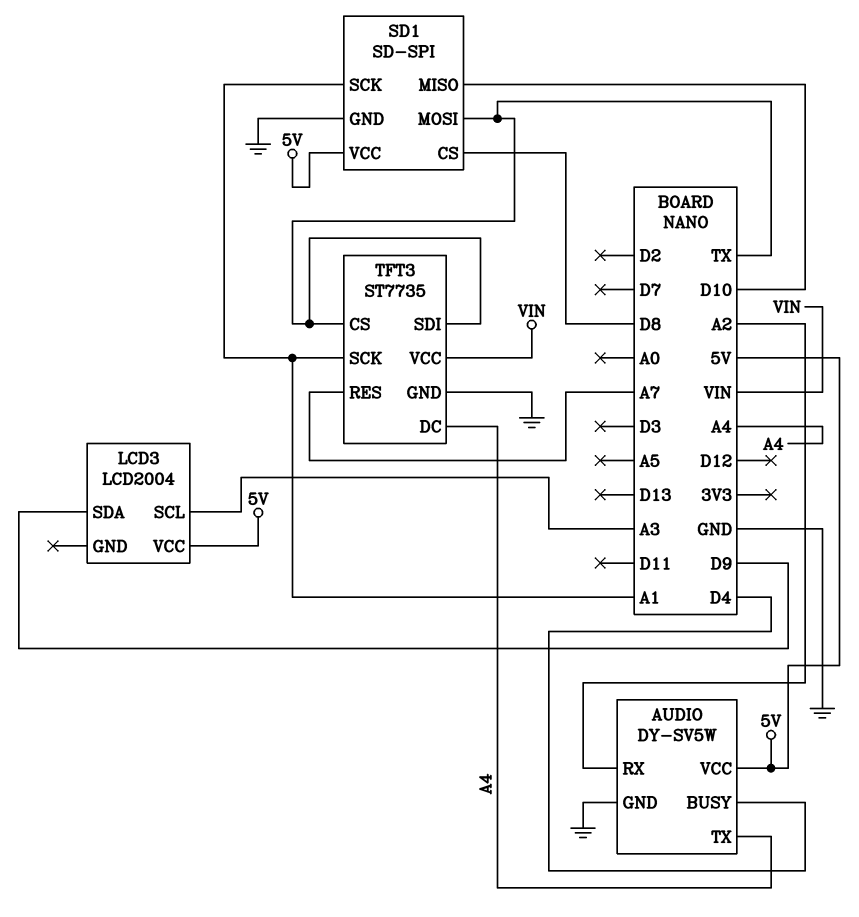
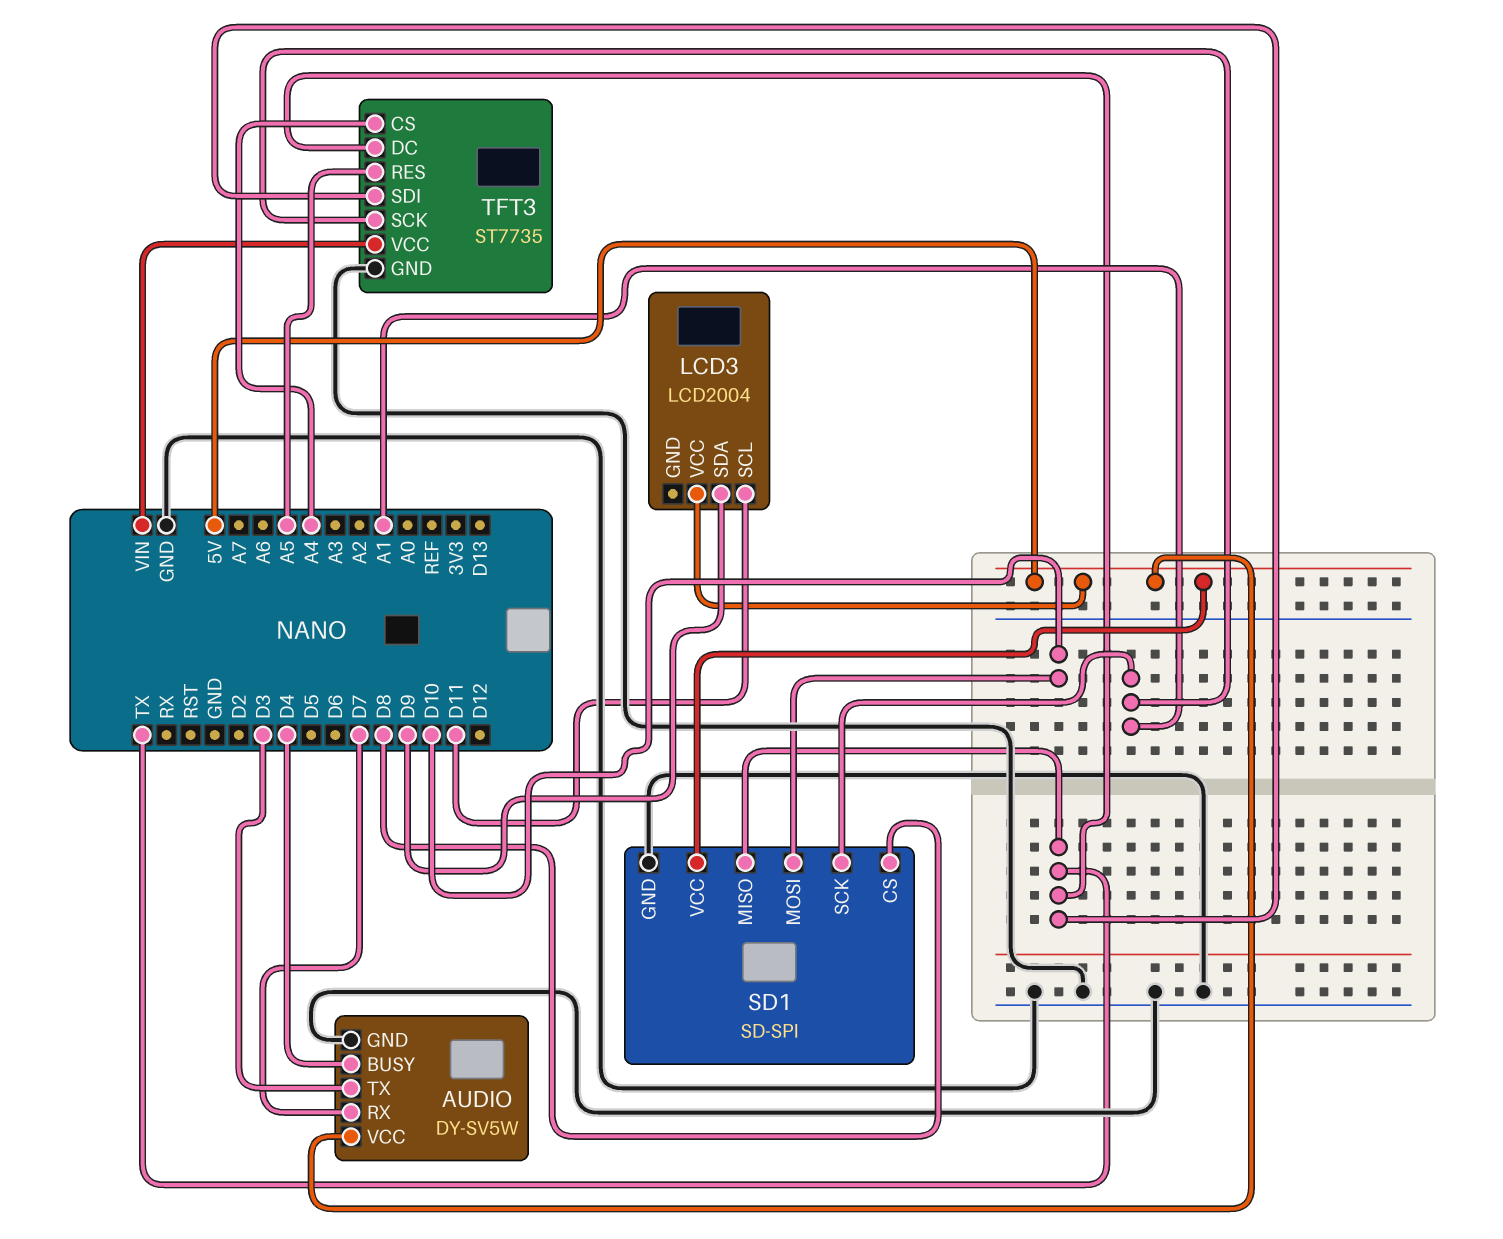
AUDIO pin RX: A2 -> D7
AUDIO pin TX: A4 -> D3
LCD3 pin SCL: A3 -> D11
SD1 pin MISO: D10 -> TX
SD1 pin MOSI: TX -> D10
TFT3 pin CS: TX -> A4
TFT3 pin DC: A4 -> TX
TFT3 pin RES: A7 -> A5

